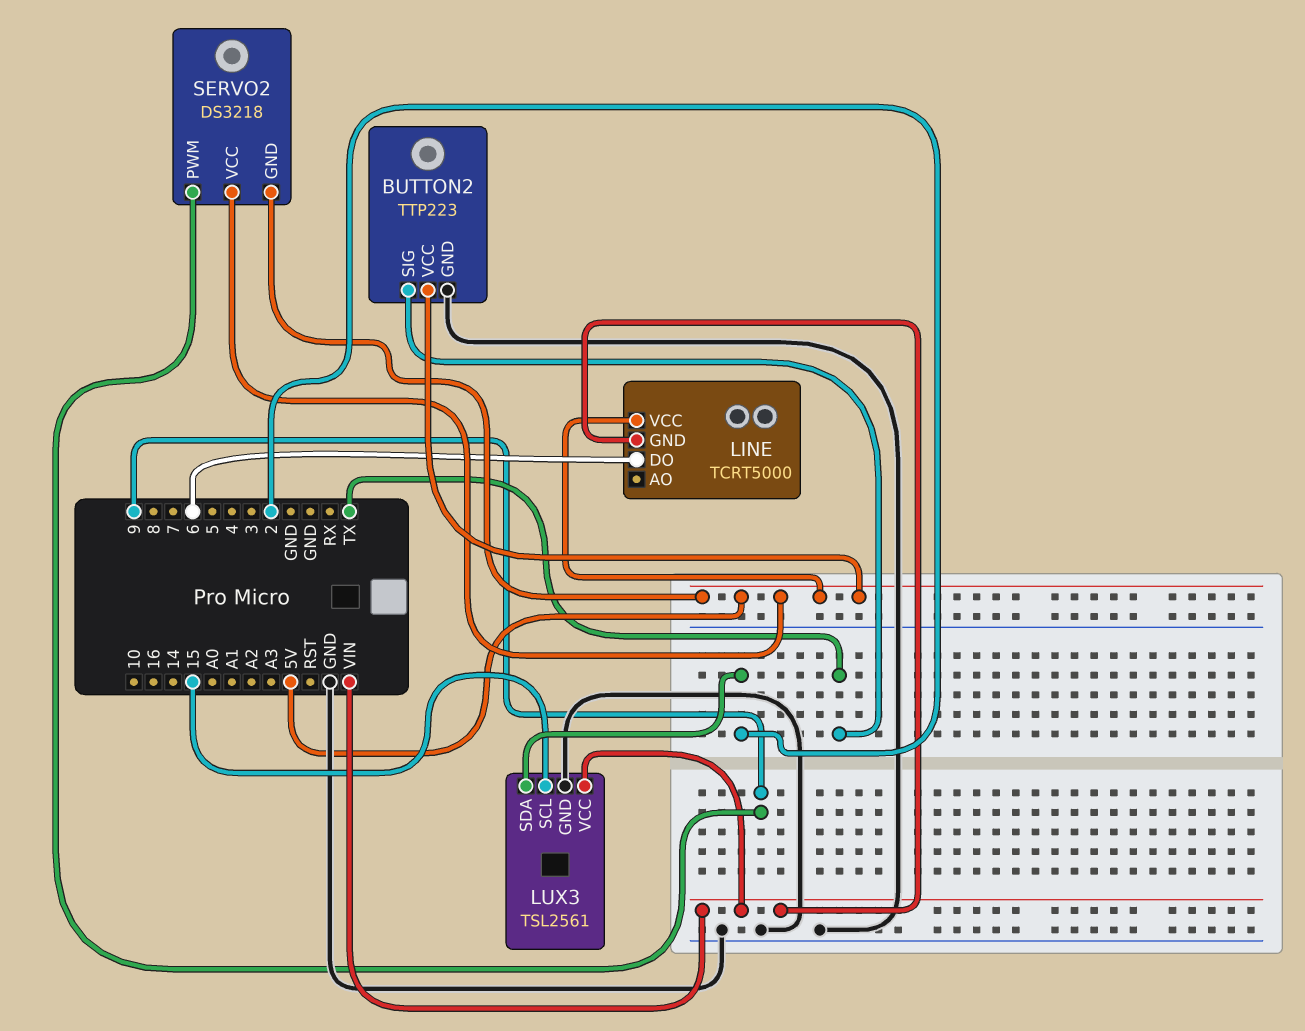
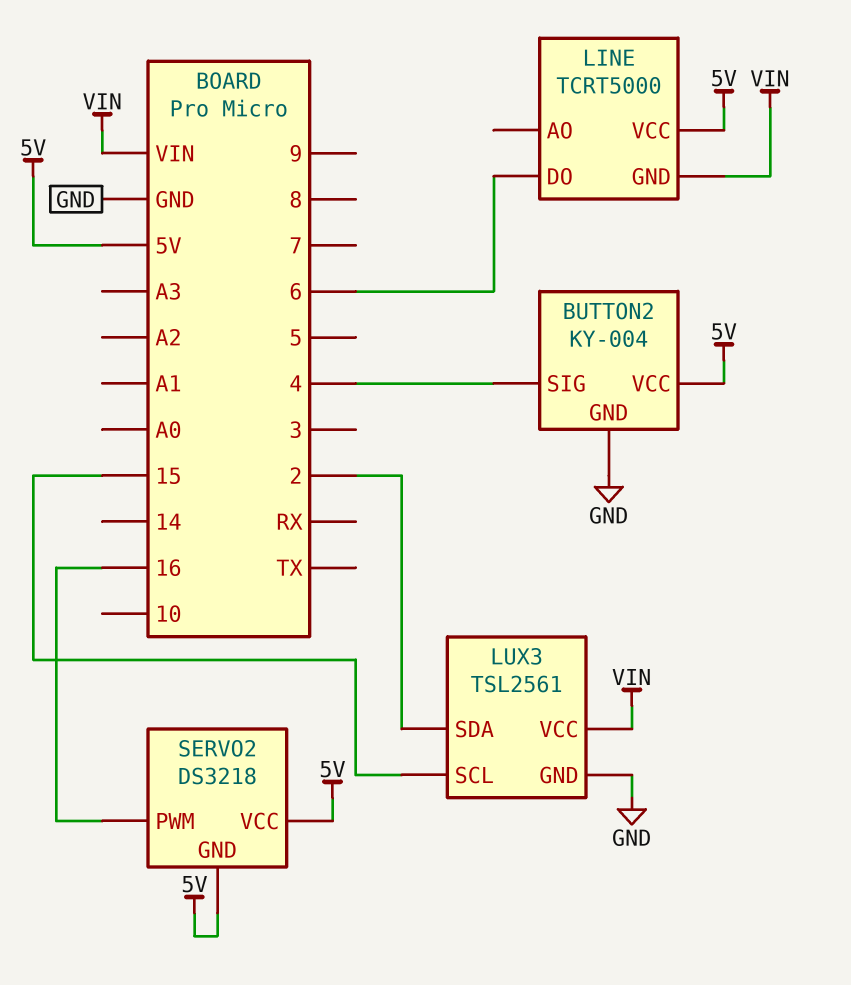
BUTTON2: TTP223 -> KY-004
BUTTON2 pin SIG: TX -> 4
SERVO2 pin PWM: 9 -> 16

